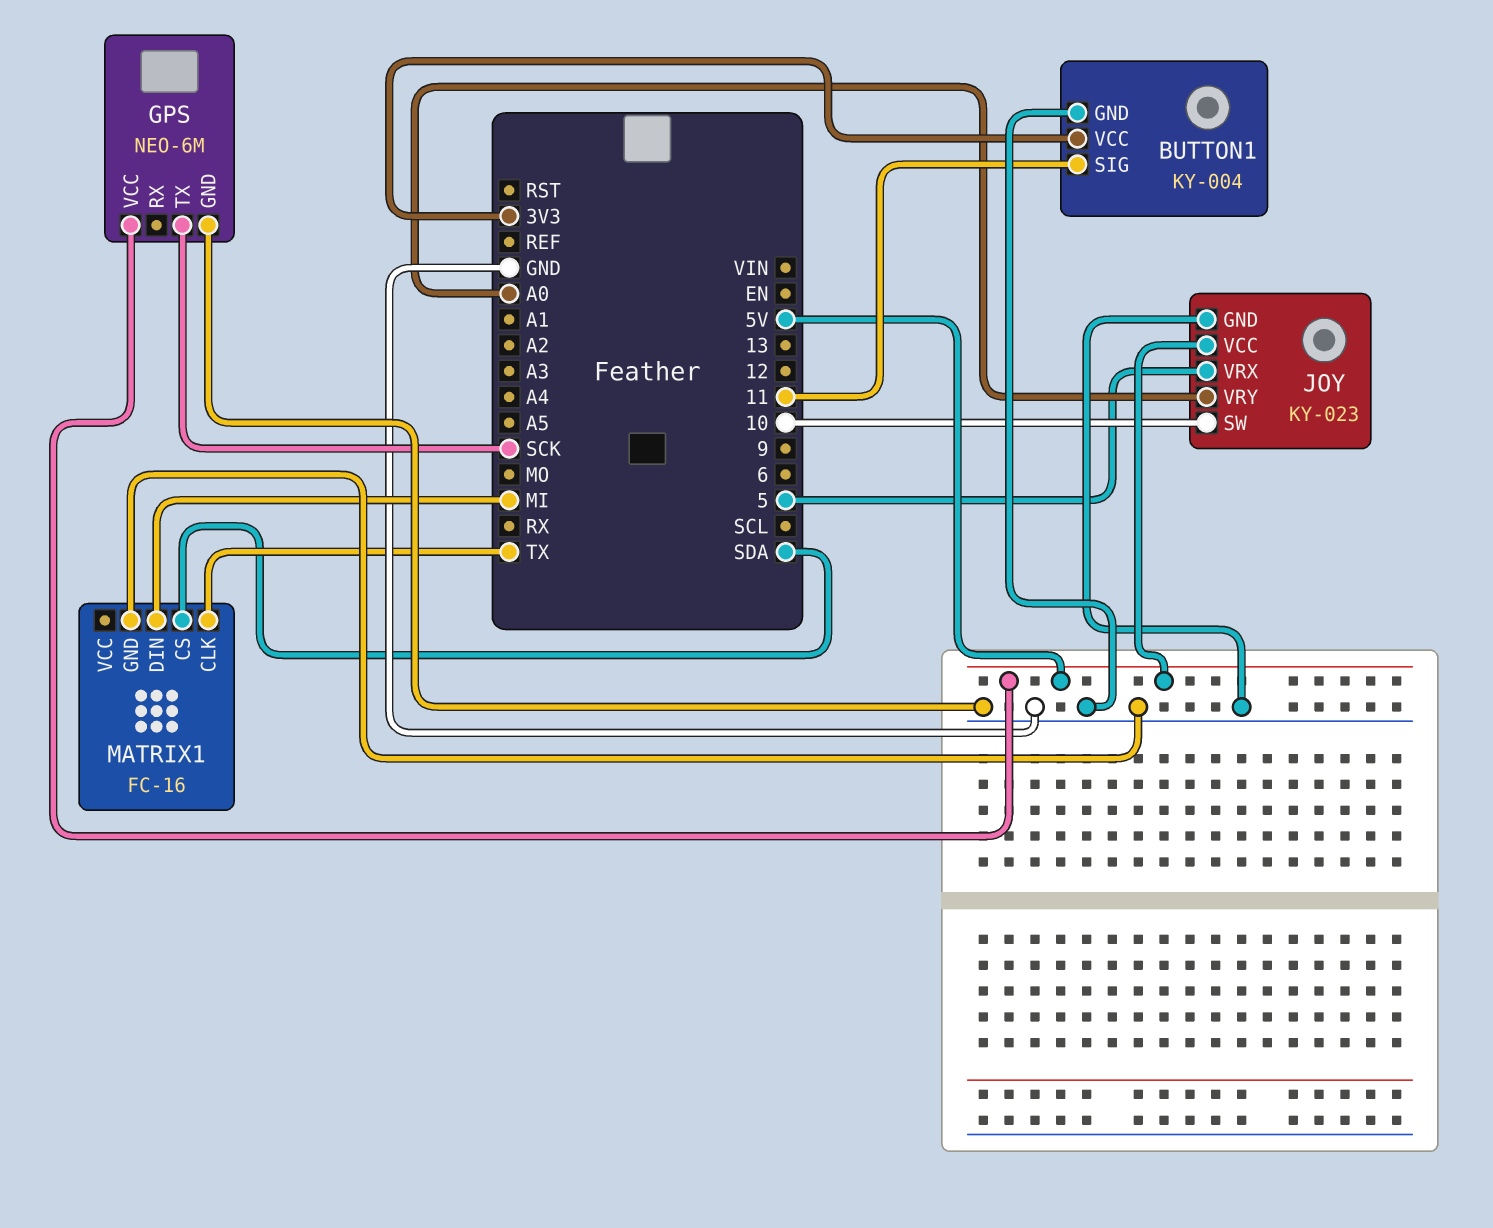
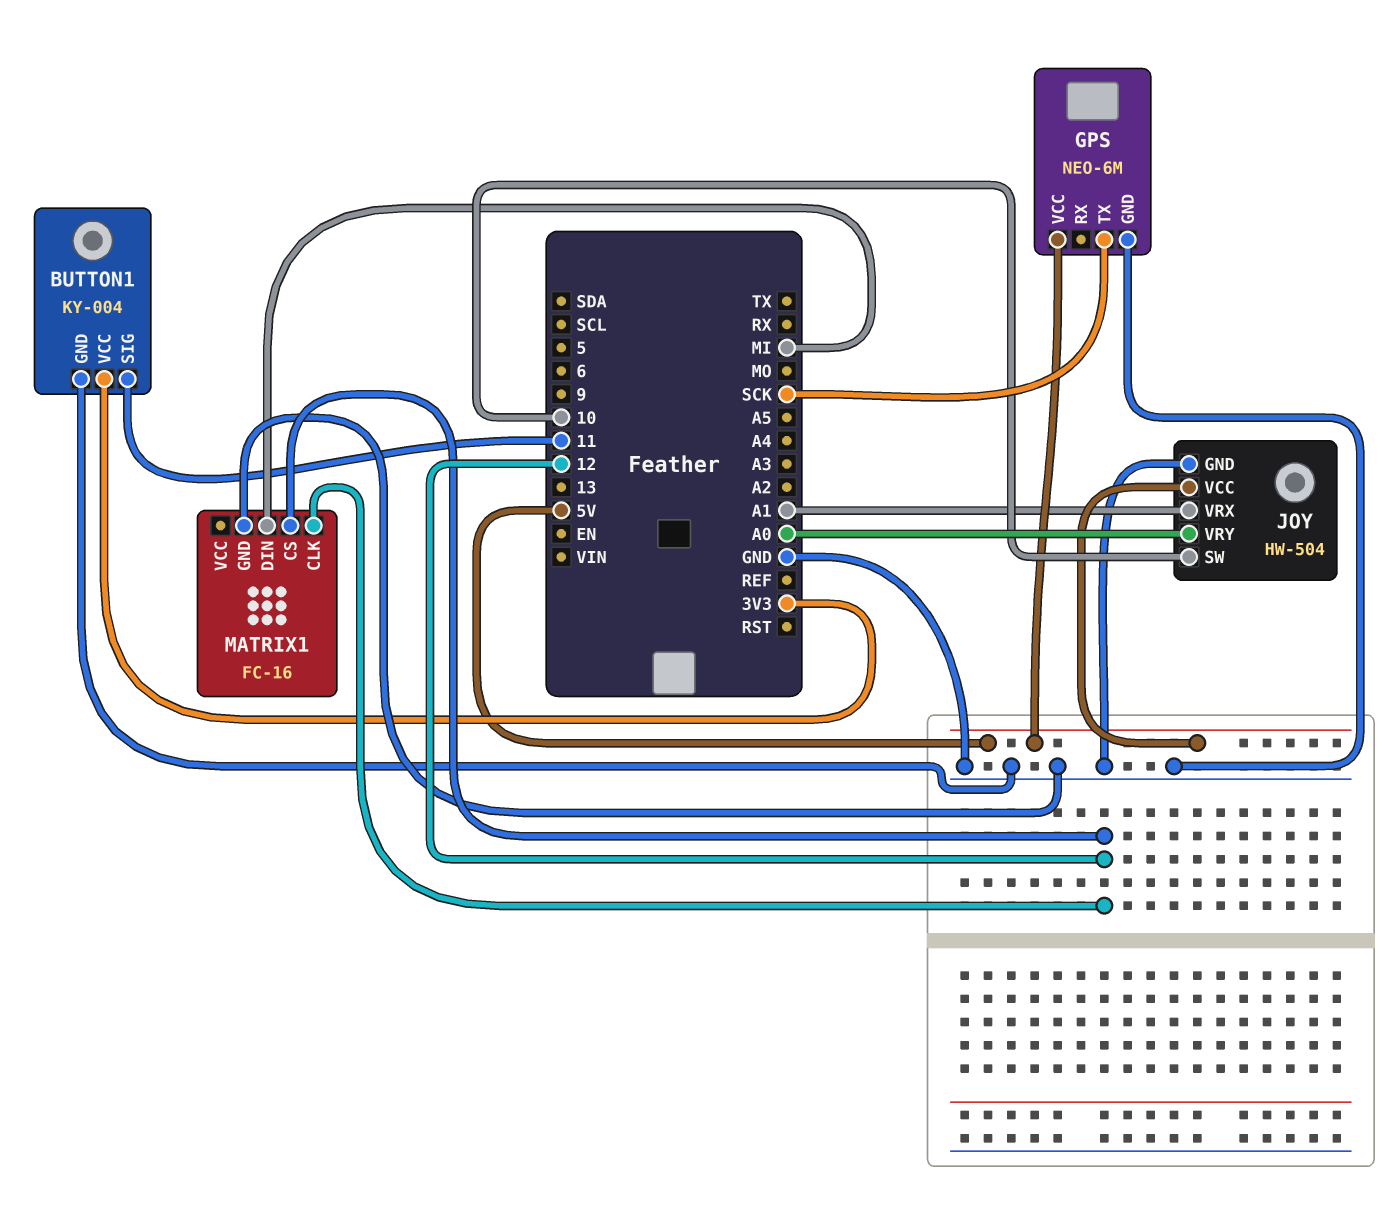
JOY: KY-023 -> HW-504
JOY pin VRX: 5 -> A1
MATRIX1 pin CLK: TX -> 12
MATRIX1 pin CS: SDA -> 12

